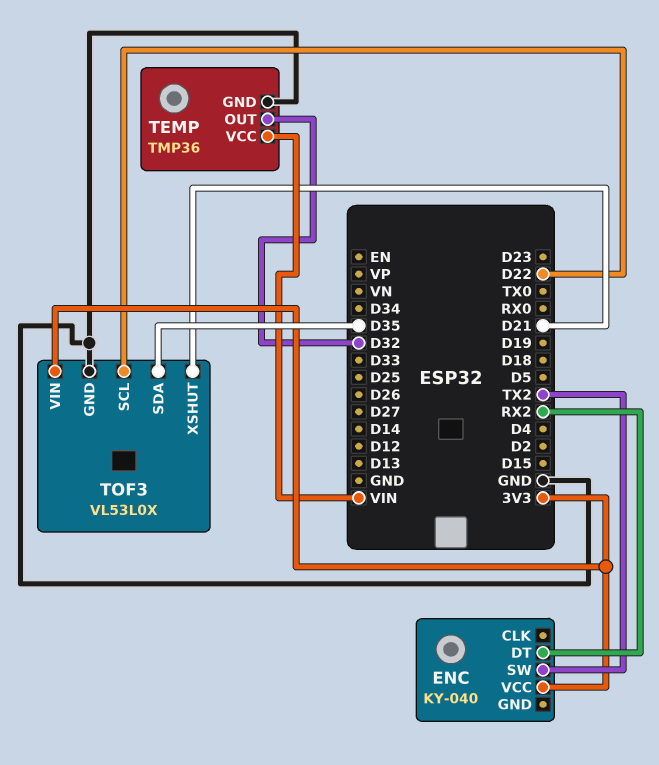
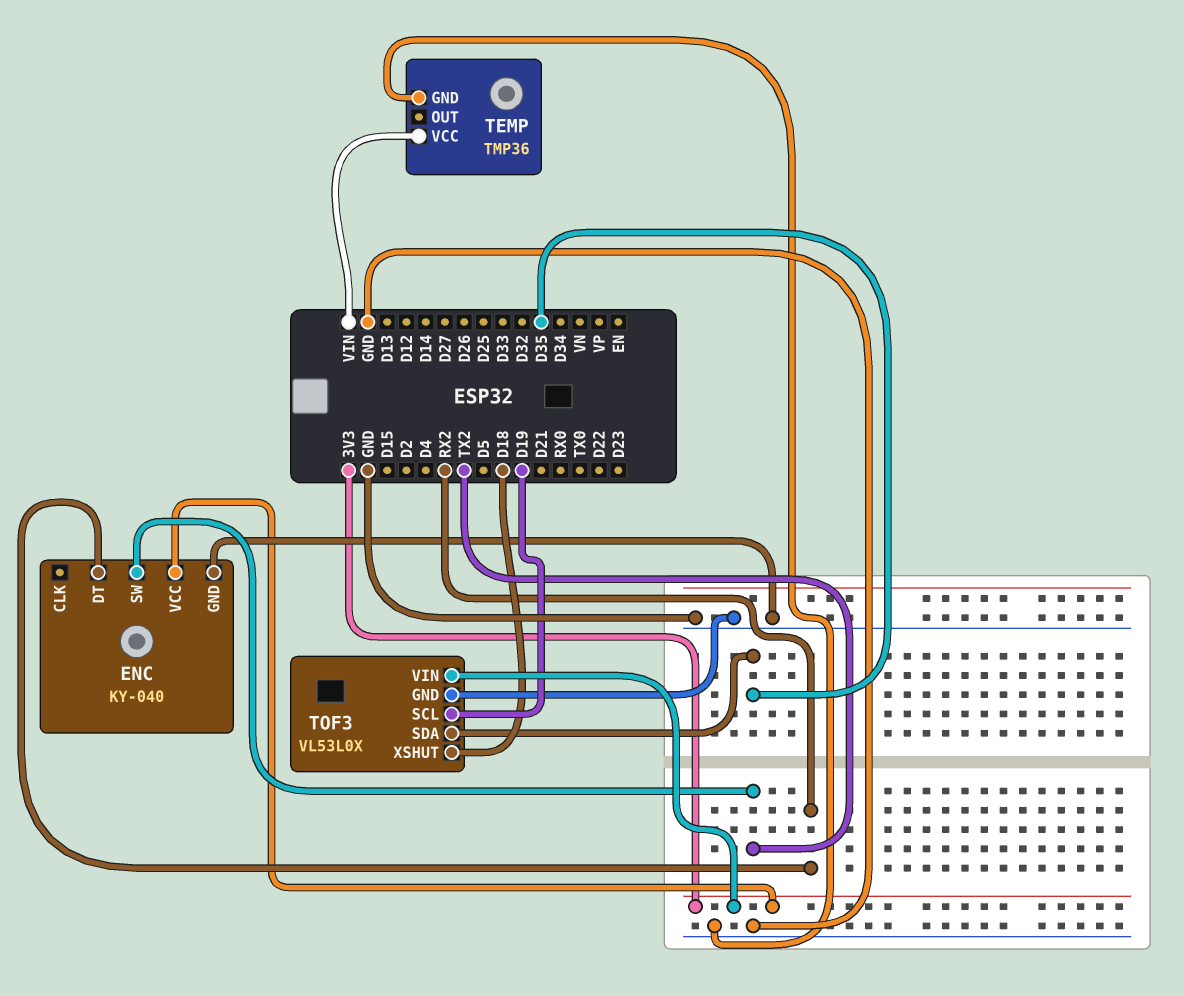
ENC pin GND: none -> GND
TEMP pin OUT: D32 -> none
TOF3 pin SCL: D22 -> D19
TOF3 pin XSHUT: D21 -> D18

